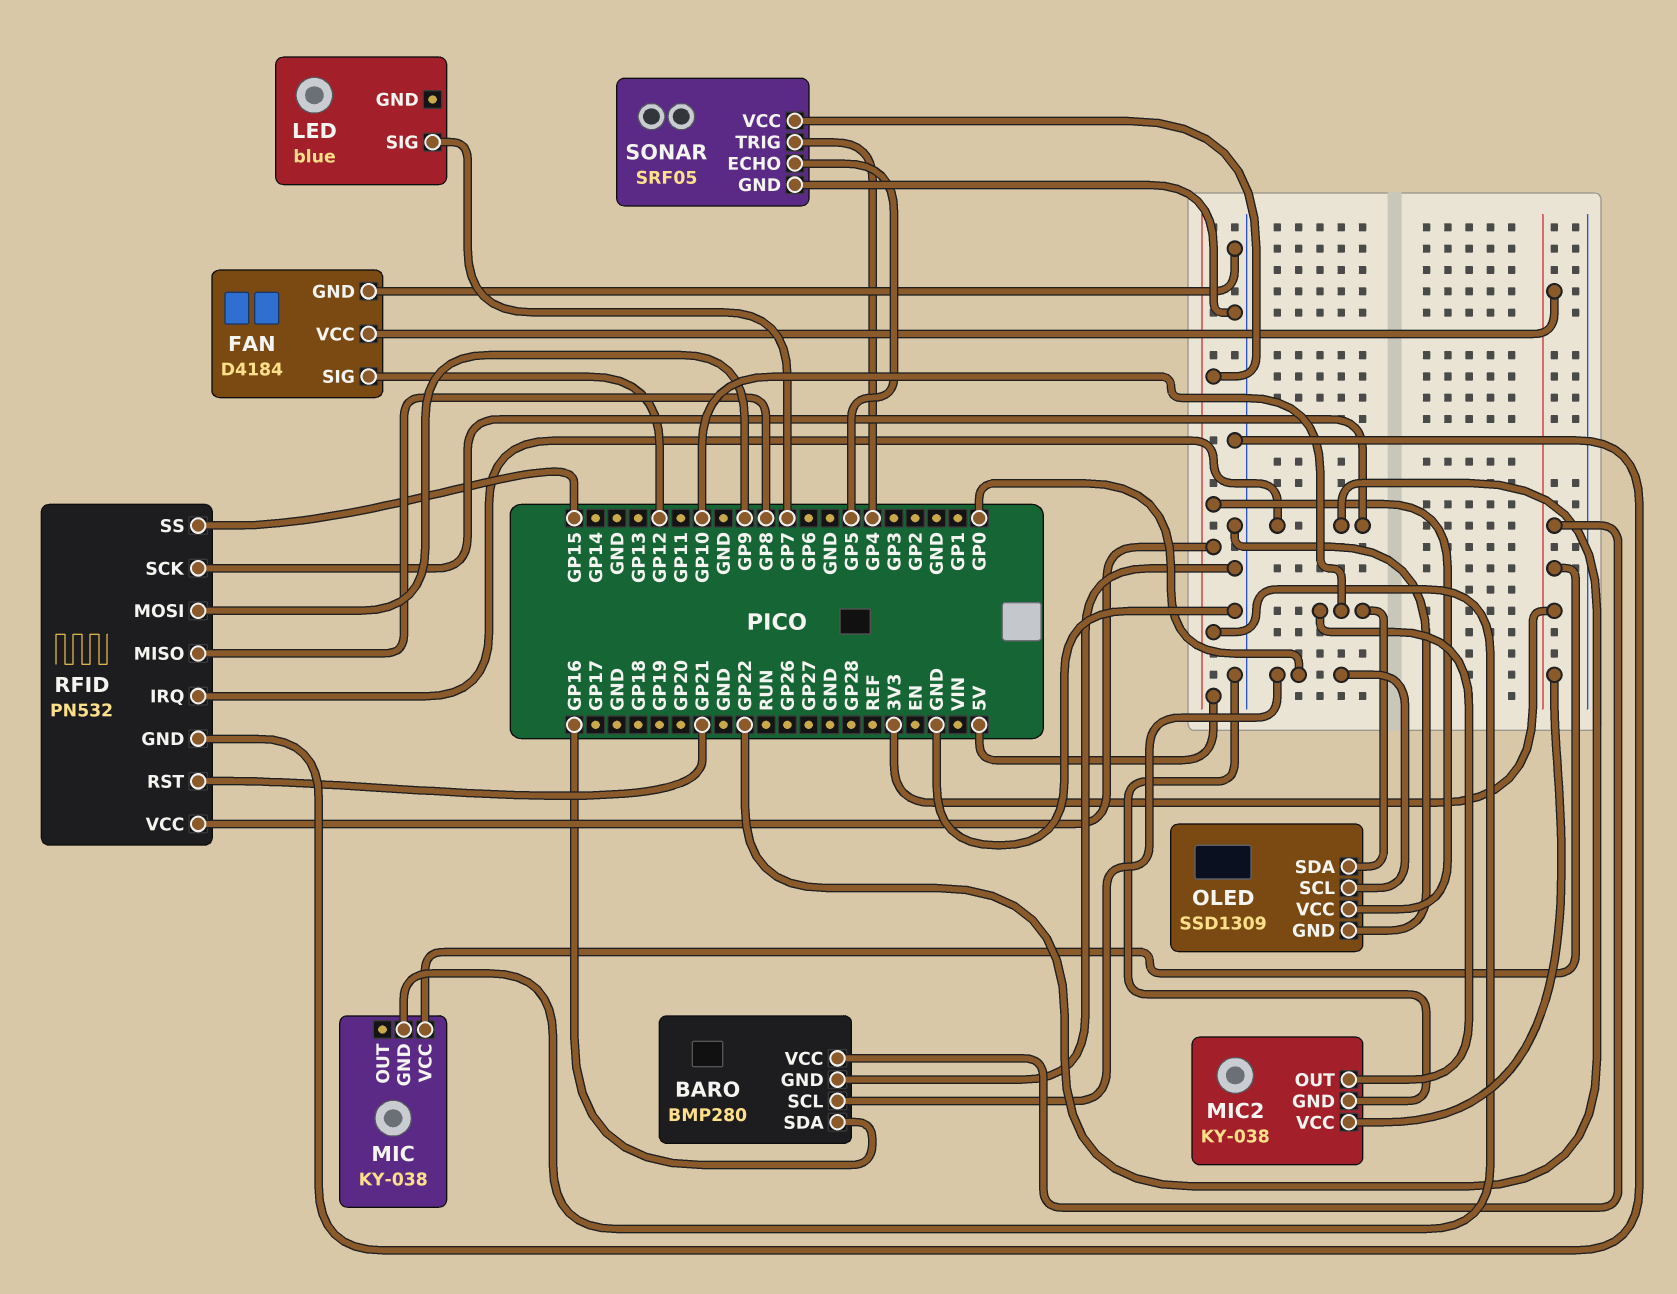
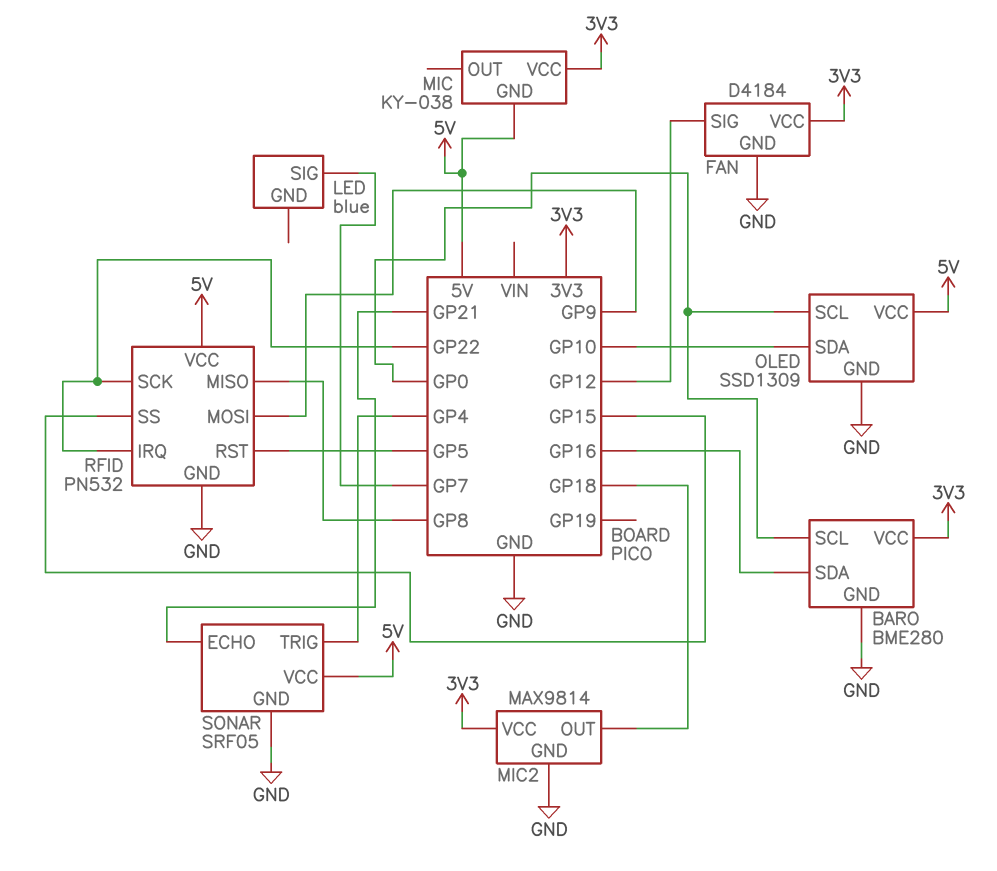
BARO: BMP280 -> BME280
MIC2: KY-038 -> MAX9814
MIC2 pin OUT: GP10 -> GP18
RFID pin RST: GP21 -> GP5
SONAR pin ECHO: GP5 -> GP21

